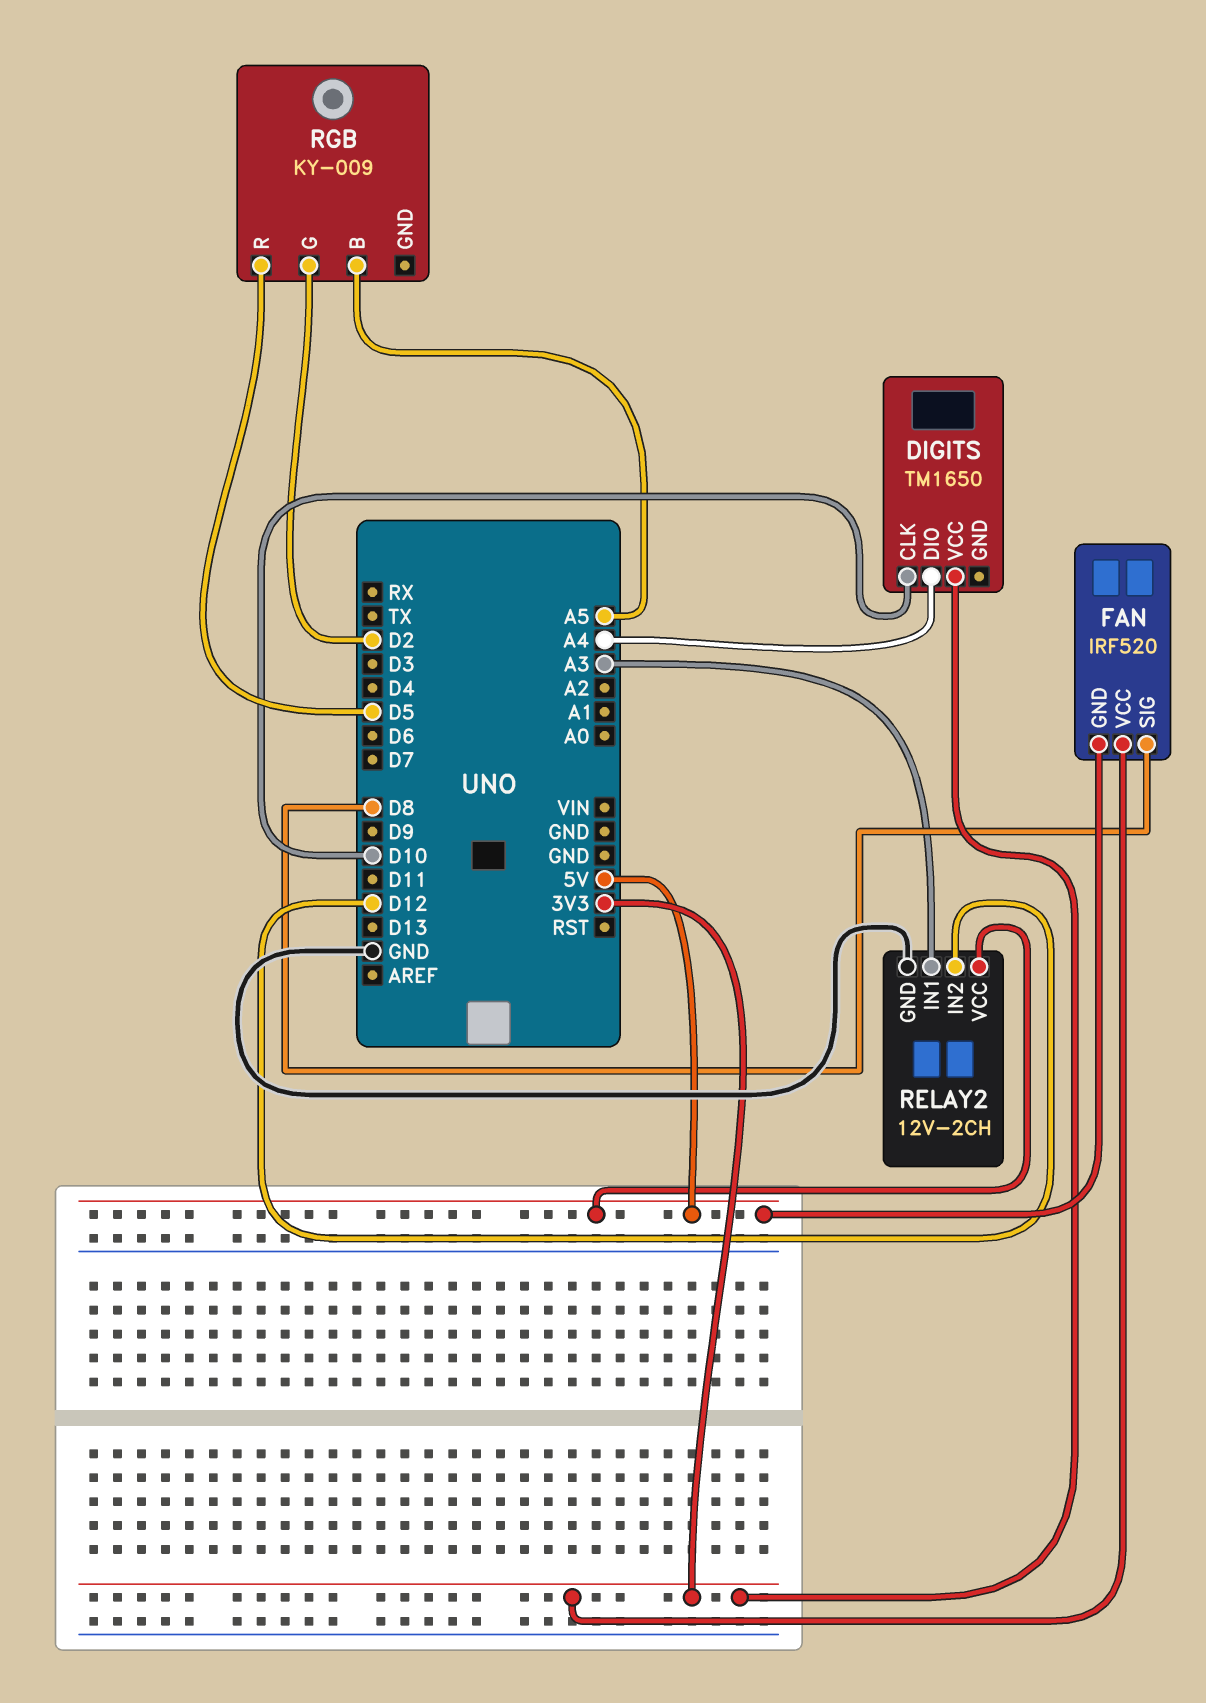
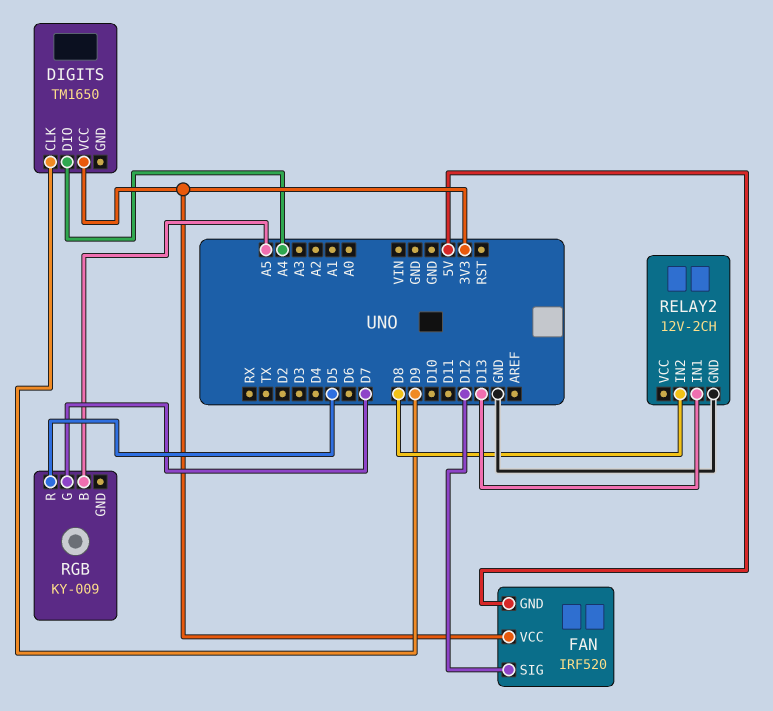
DIGITS pin CLK: D10 -> D9
FAN pin SIG: D8 -> D12
RELAY2 pin IN1: A3 -> D13
RELAY2 pin IN2: D12 -> D8
RELAY2 pin VCC: 5V -> none
RGB pin G: D2 -> D7

